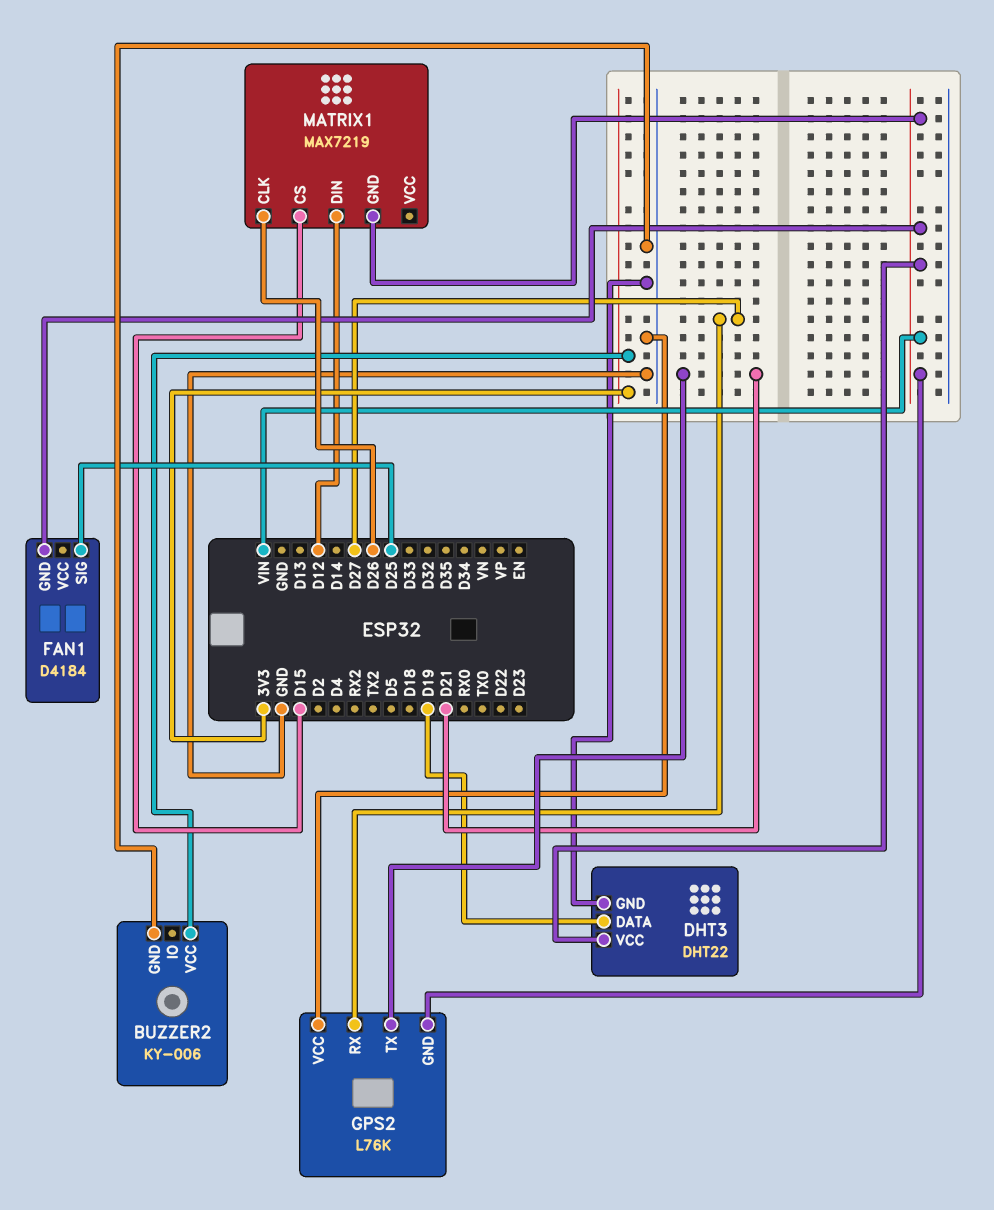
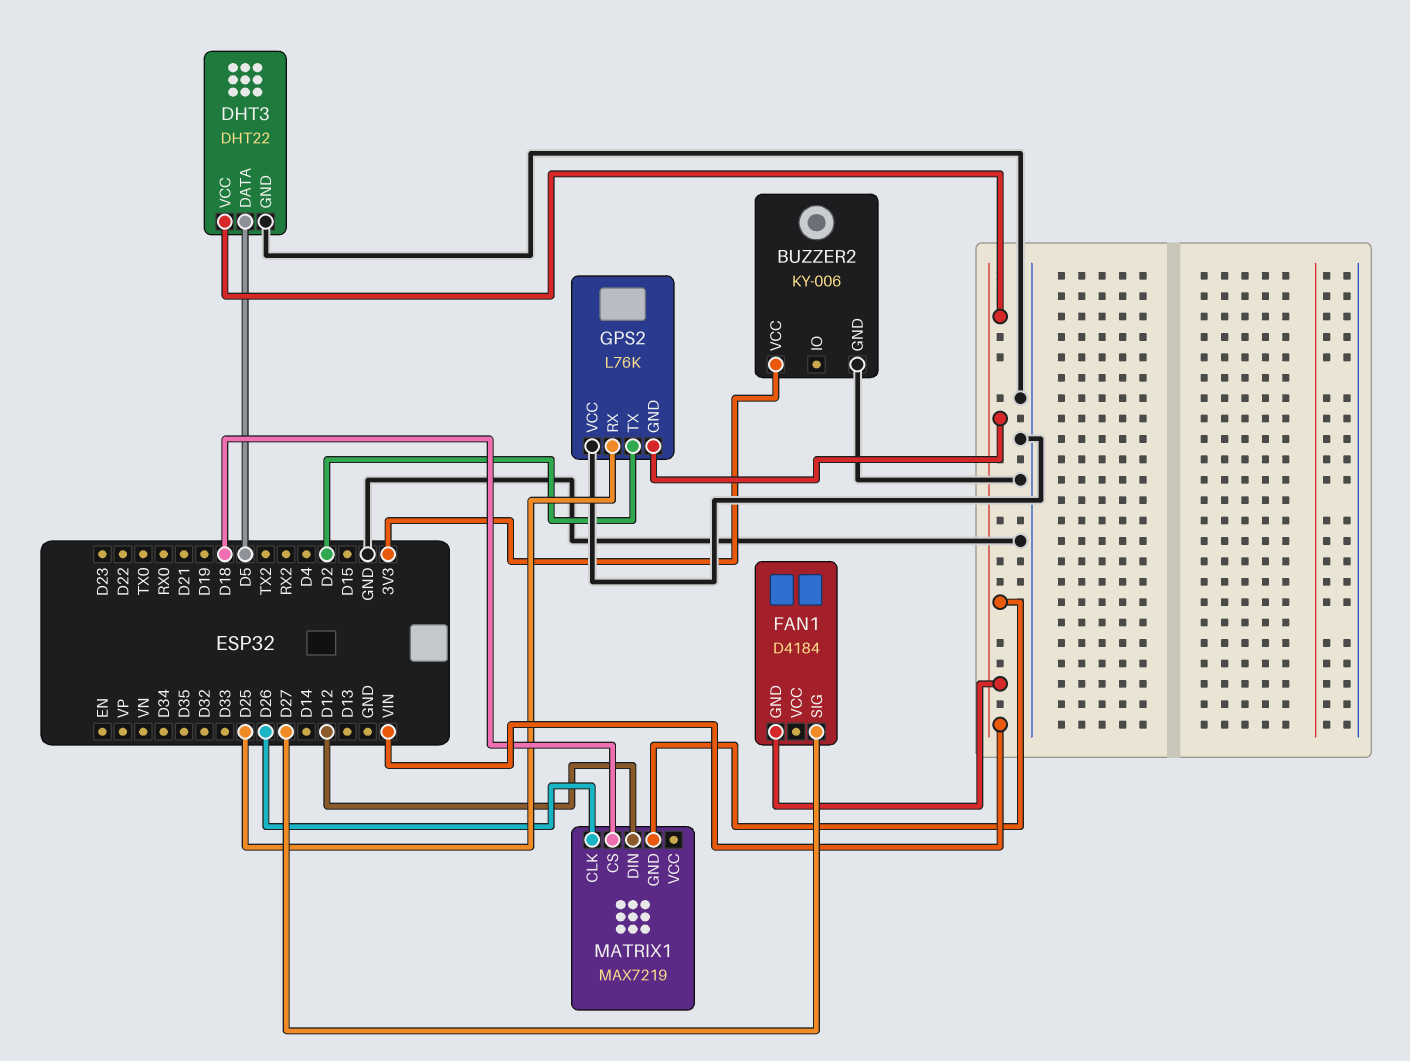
DHT3 pin DATA: D19 -> D5
FAN1 pin SIG: D25 -> D27
GPS2 pin RX: D27 -> D25
GPS2 pin TX: D21 -> D2
MATRIX1 pin CS: D15 -> D18

